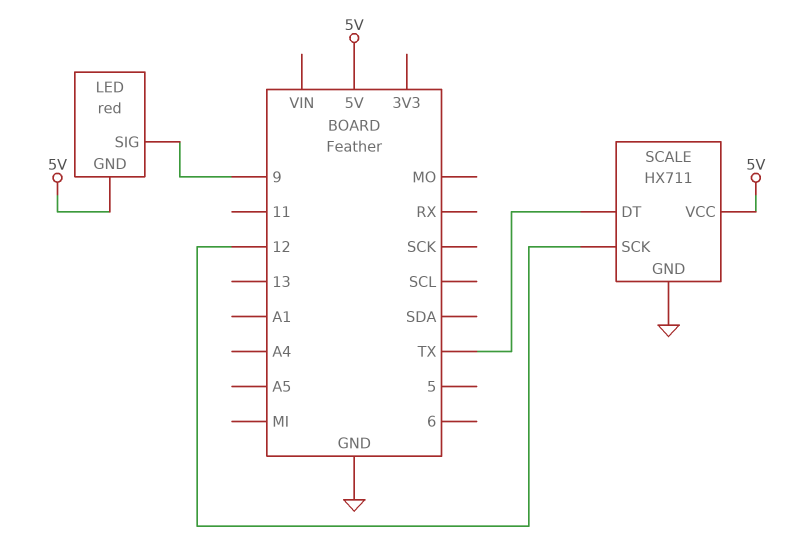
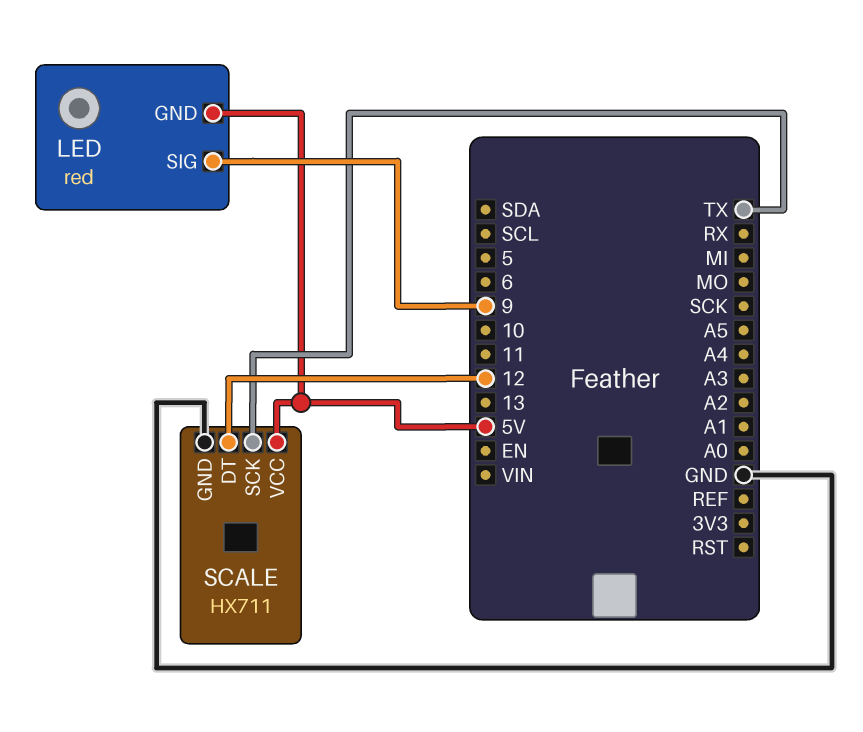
SCALE pin DT: TX -> 12
SCALE pin SCK: 12 -> TX

